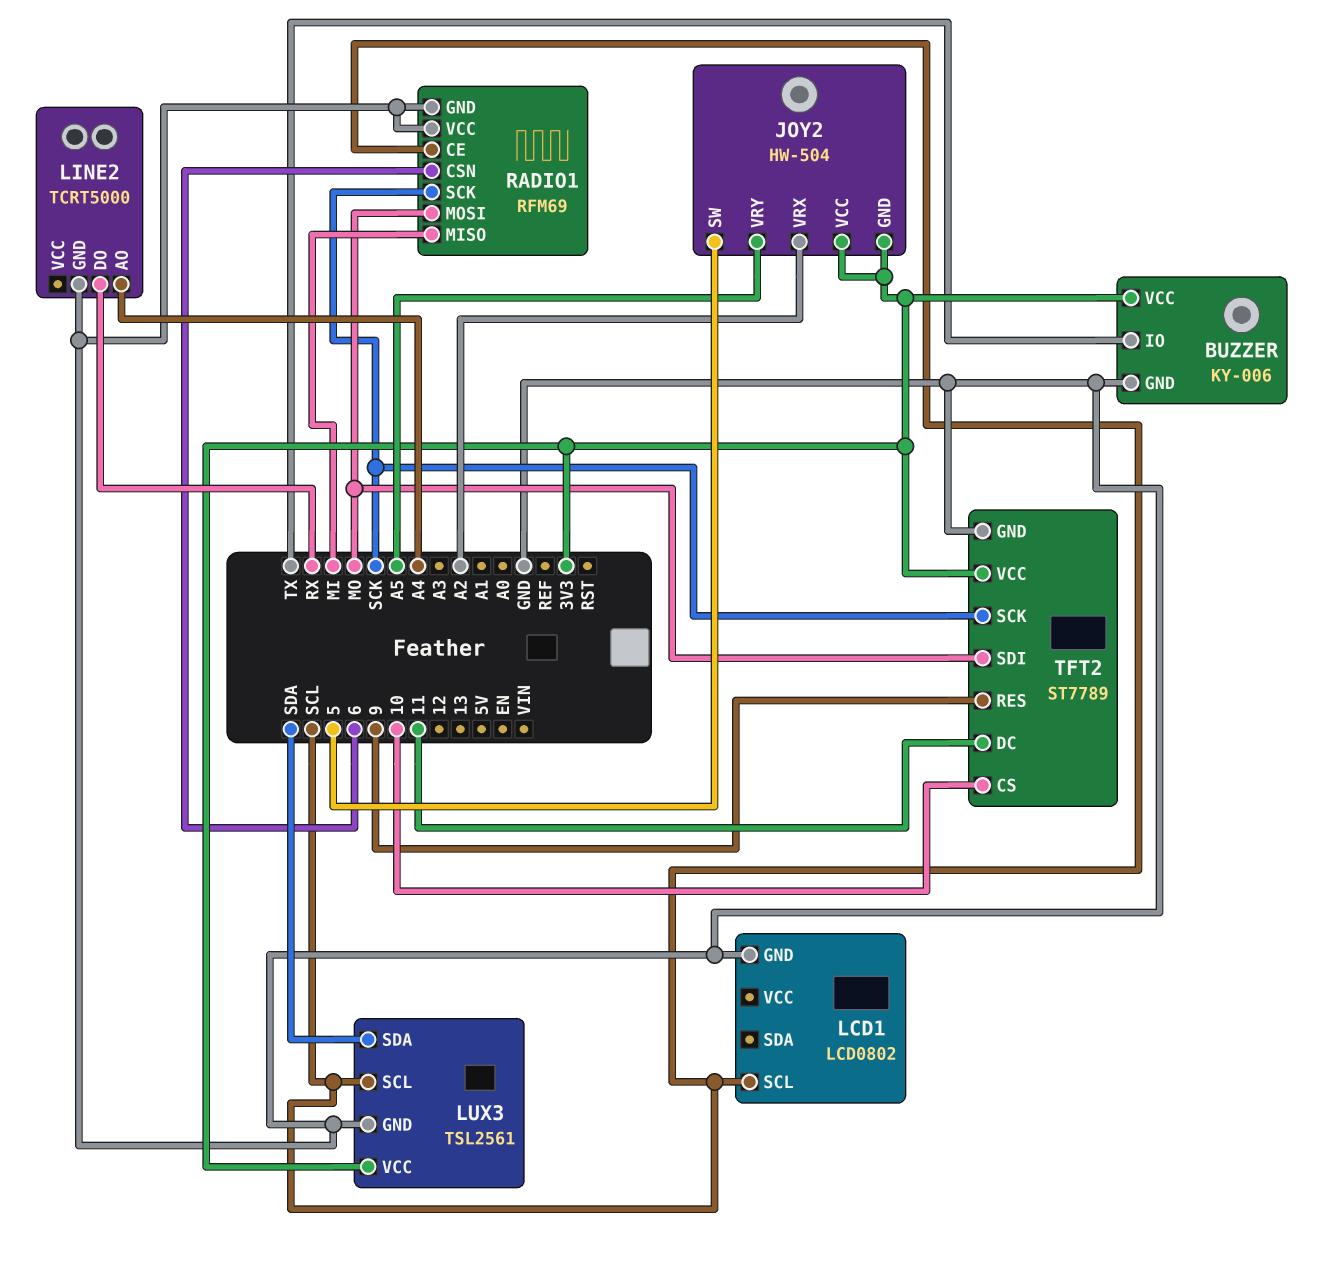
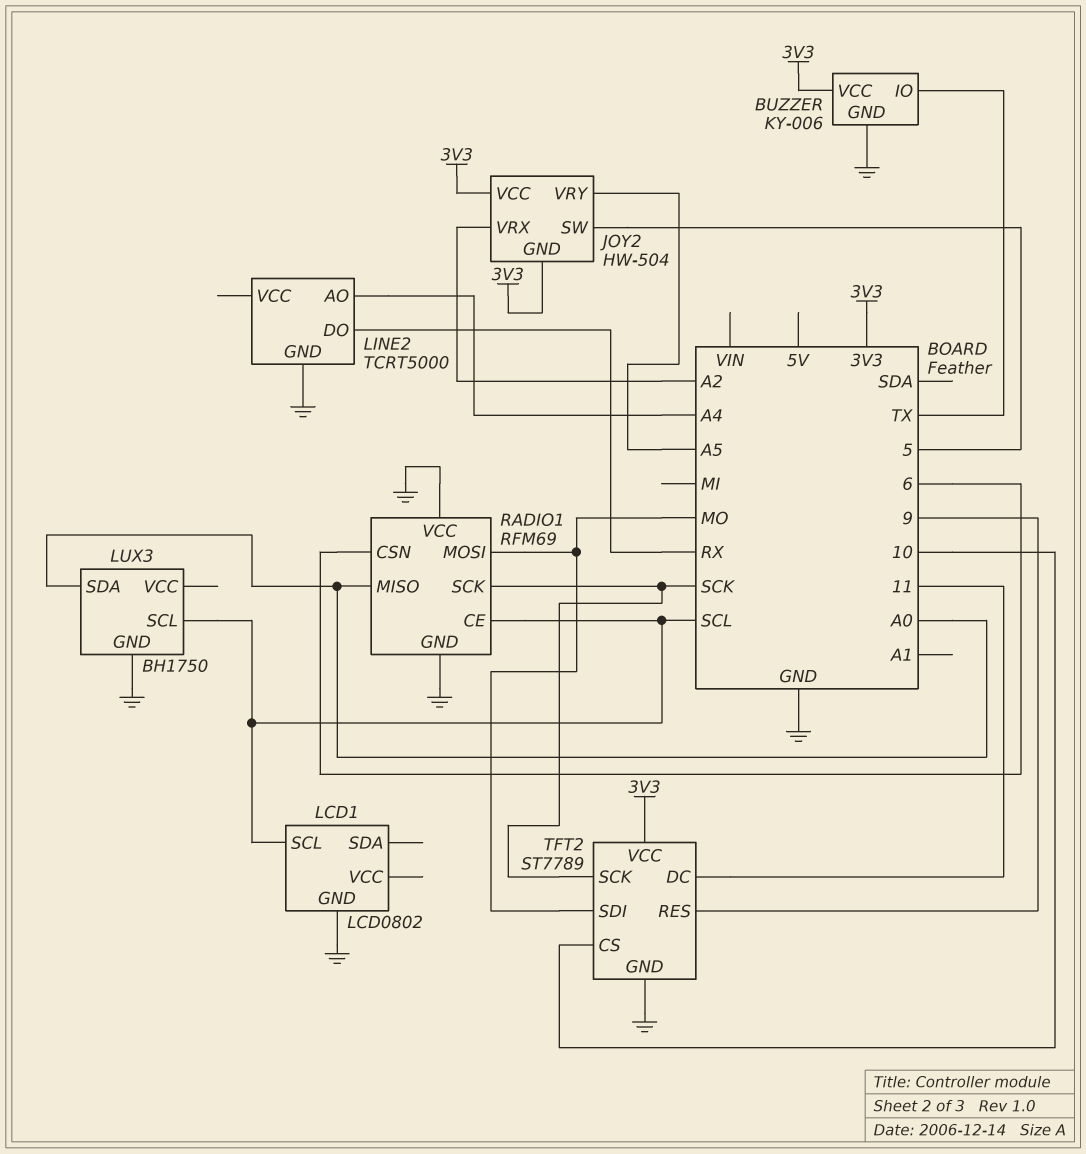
LUX3: TSL2561 -> BH1750
LUX3 pin SDA: SDA -> A0
LUX3 pin VCC: 3V3 -> none
RADIO1 pin MISO: MI -> A0

